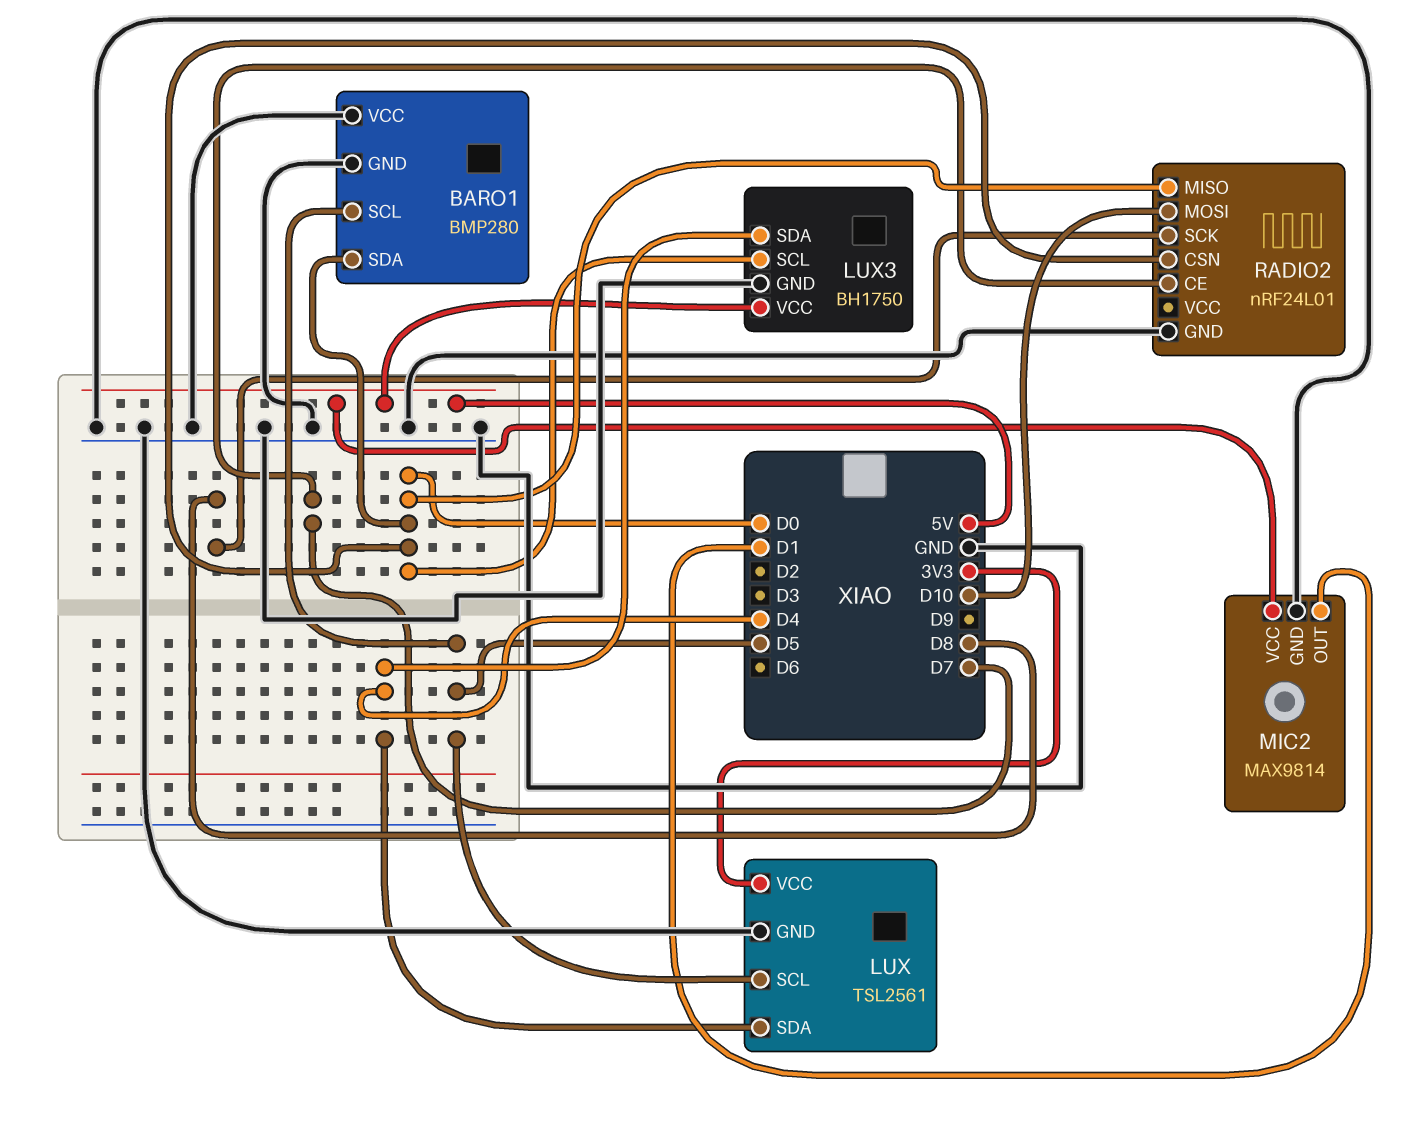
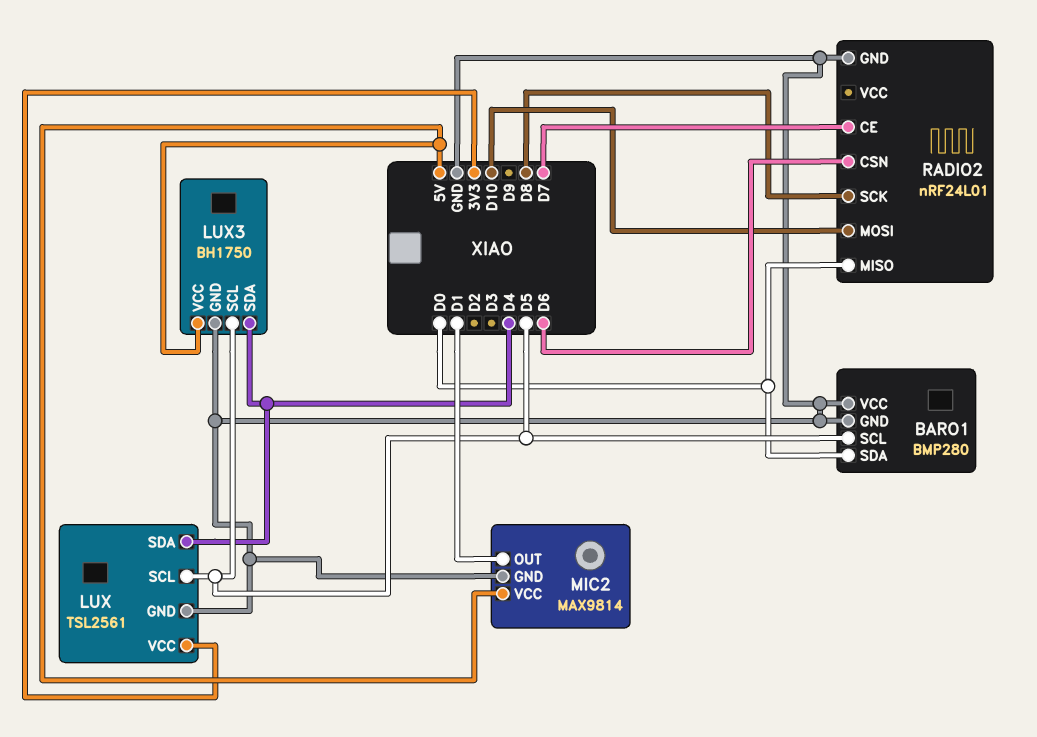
LUX3 pin SCL: D0 -> D5
RADIO2 pin CSN: D0 -> D6

